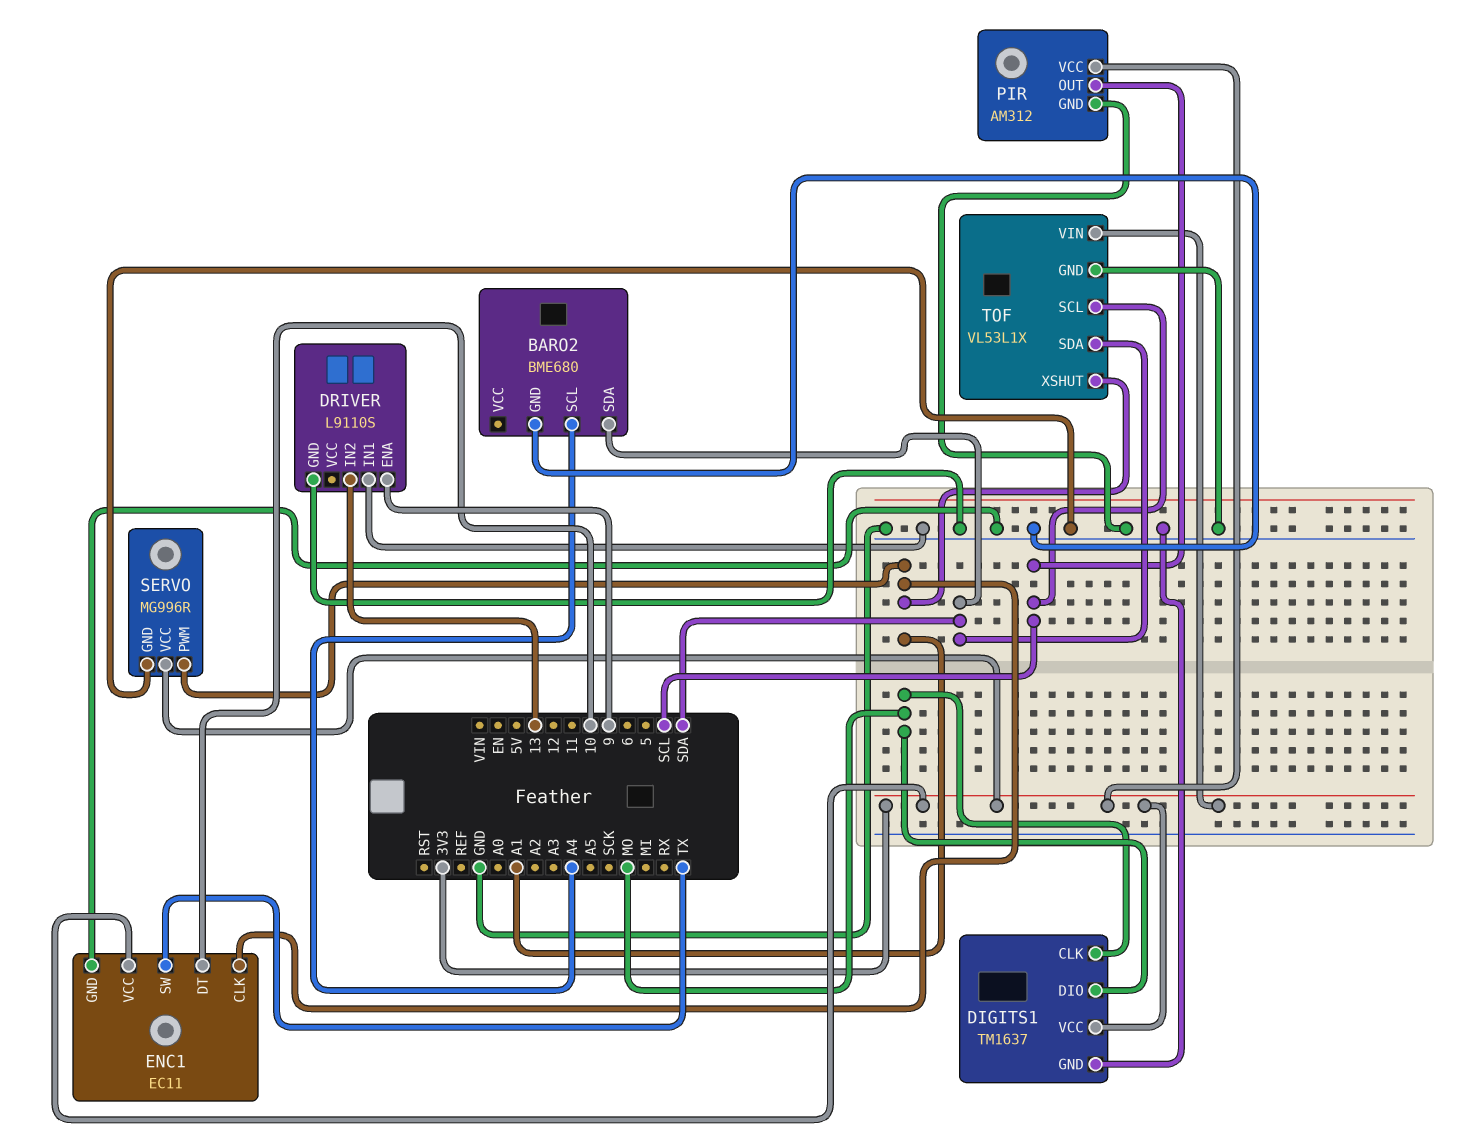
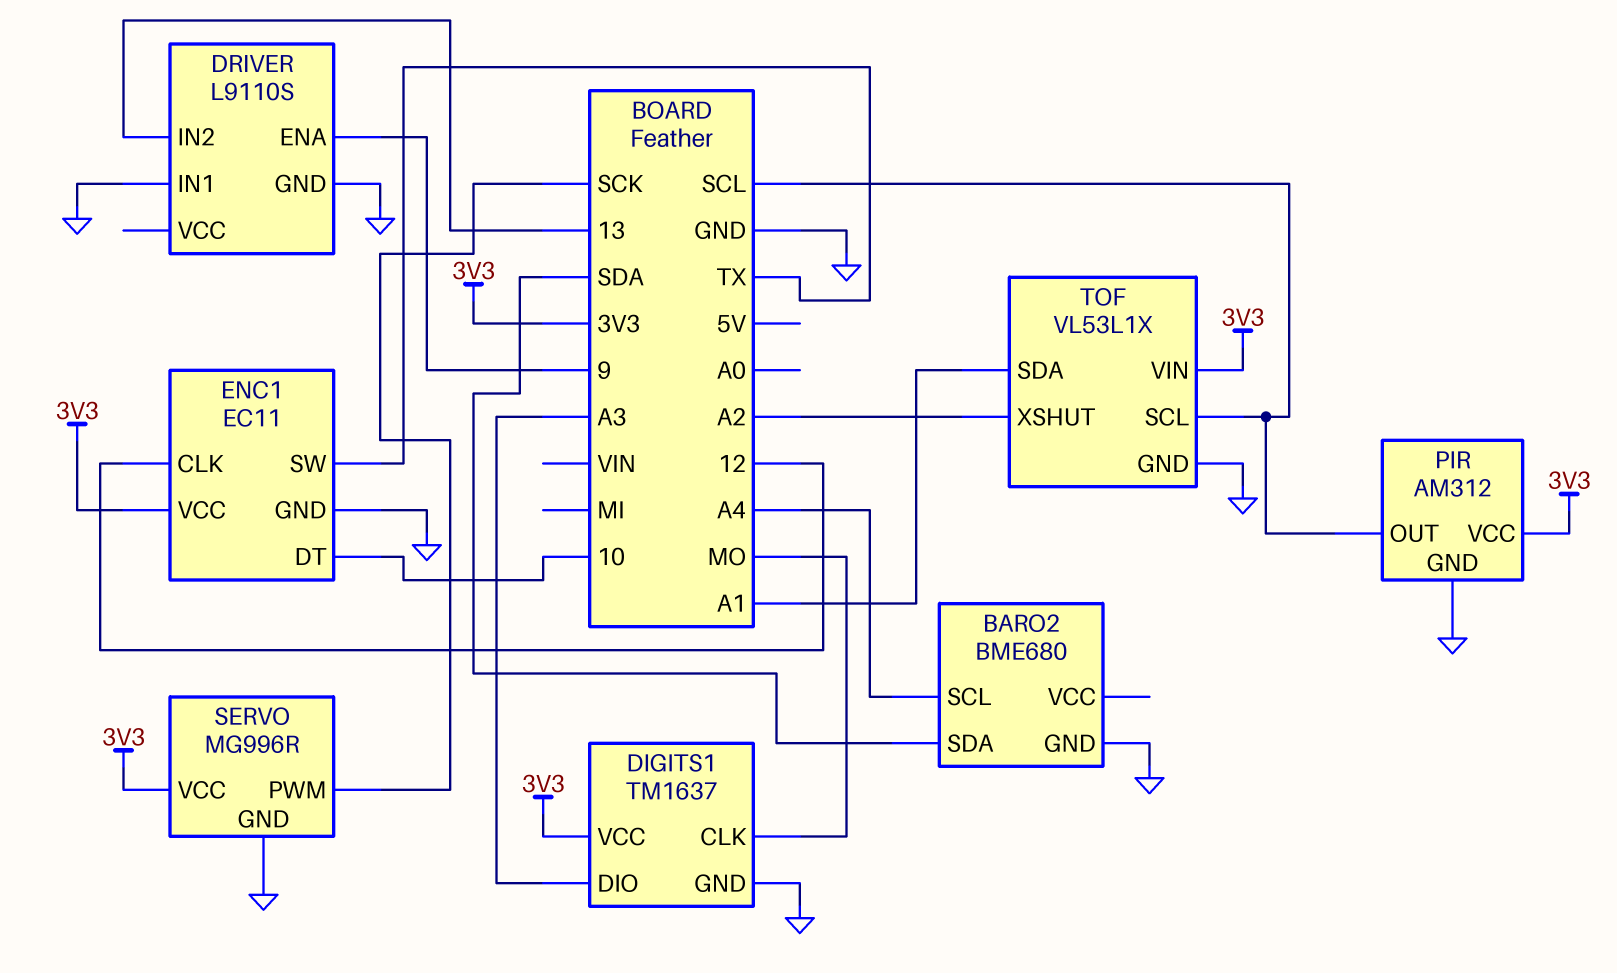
DIGITS1 pin DIO: MO -> A3
ENC1 pin CLK: A1 -> 12
SERVO pin PWM: A1 -> SCK
TOF pin SDA: SDA -> A1
TOF pin XSHUT: A1 -> A2

